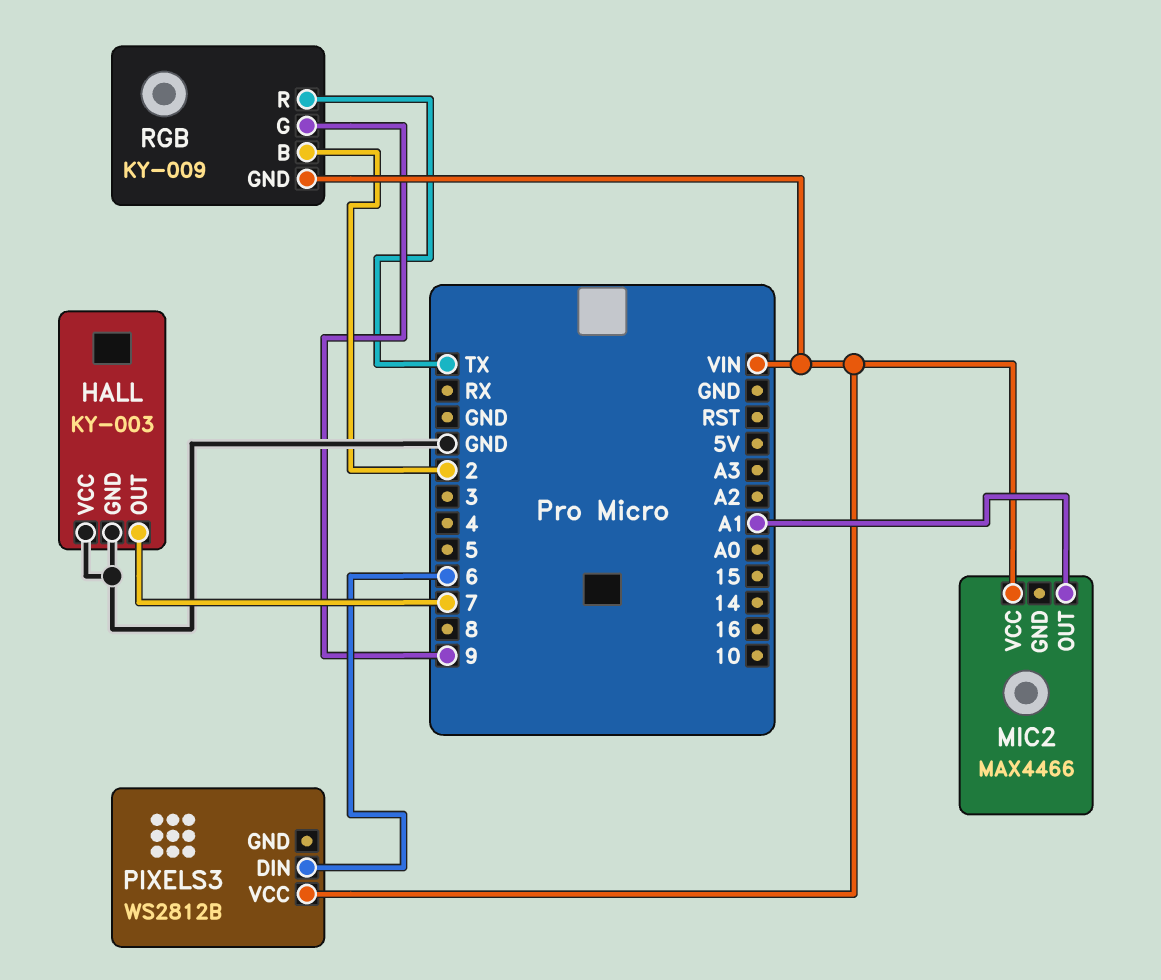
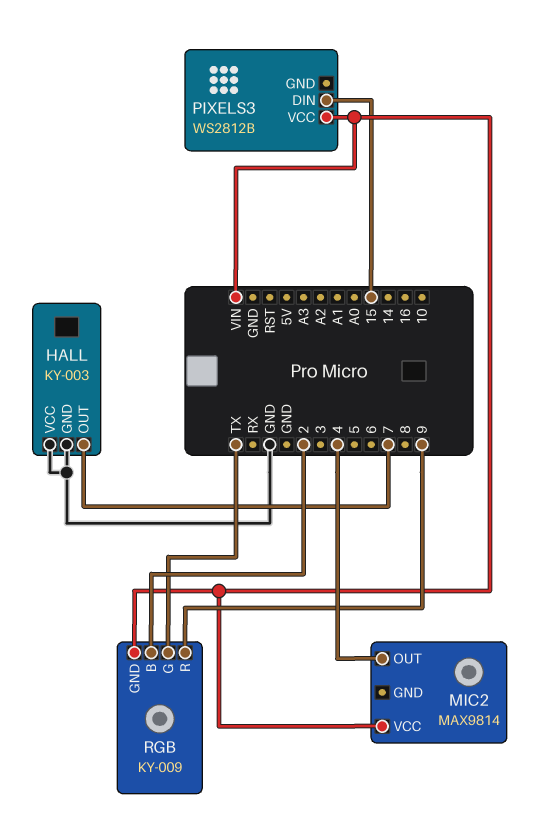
MIC2: MAX4466 -> MAX9814
MIC2 pin OUT: A1 -> 4
PIXELS3 pin DIN: 6 -> 15
RGB pin G: 9 -> TX
RGB pin R: TX -> 9

